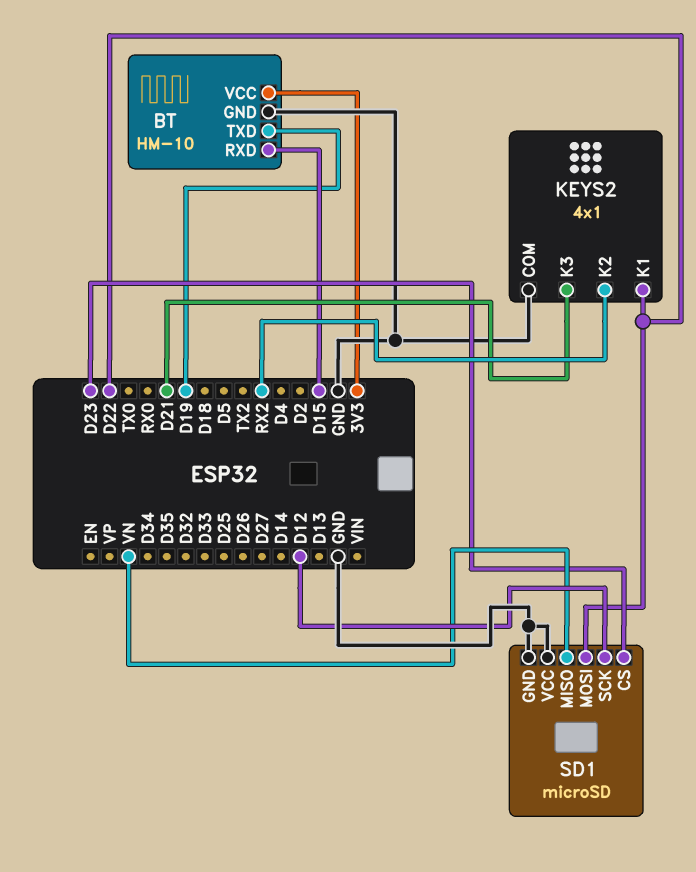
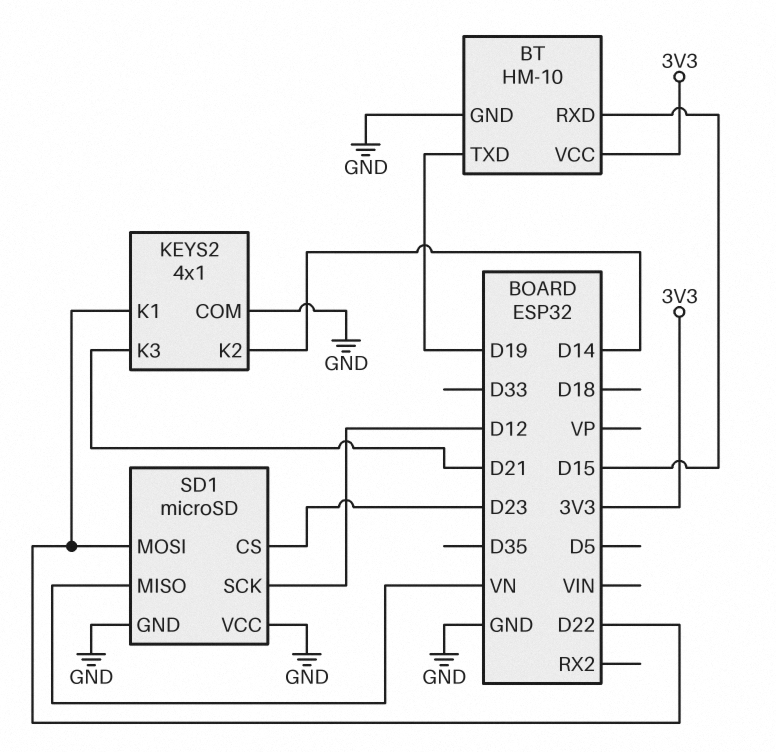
KEYS2 pin K2: RX2 -> D14

